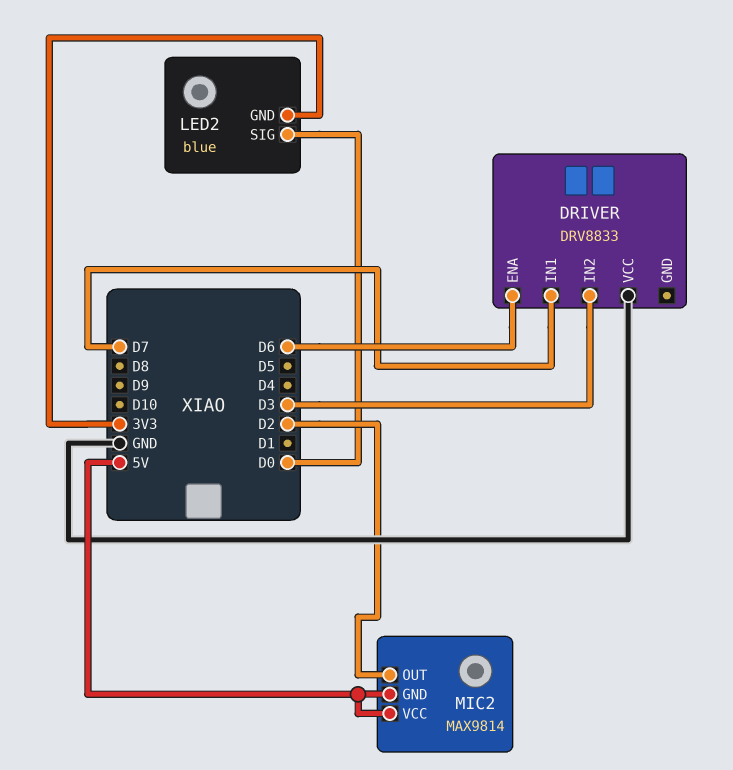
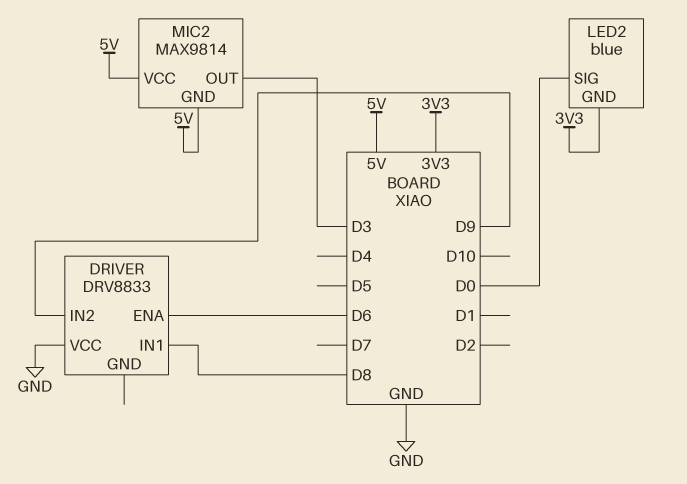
DRIVER pin IN1: D7 -> D8
DRIVER pin IN2: D3 -> D9
MIC2 pin OUT: D2 -> D3

